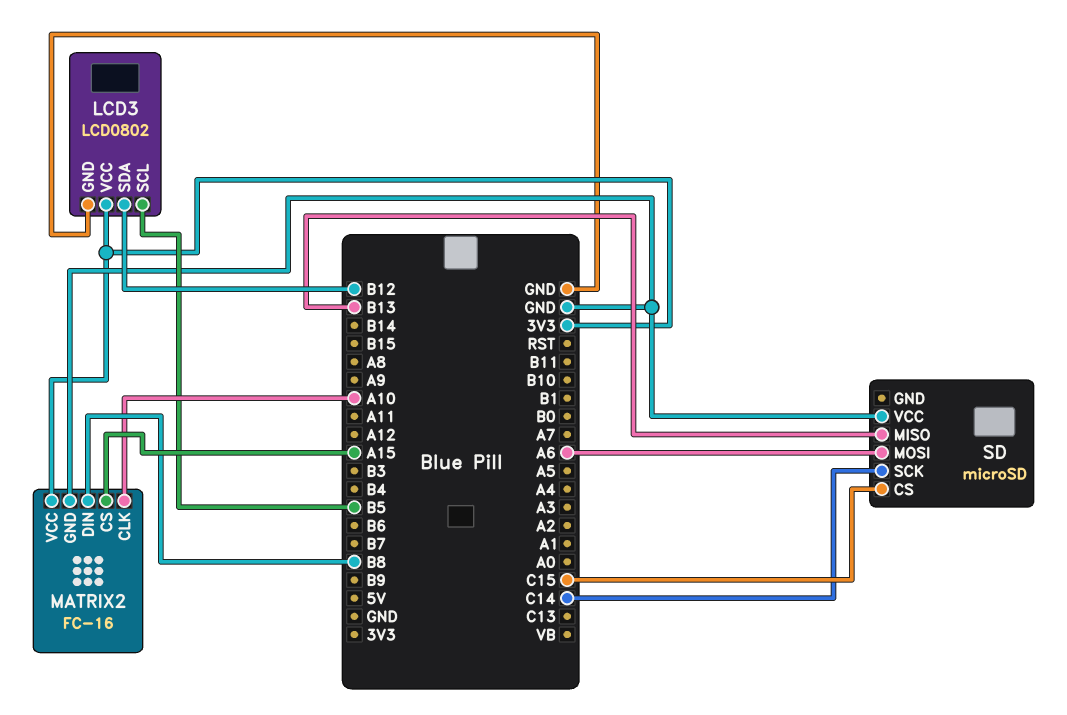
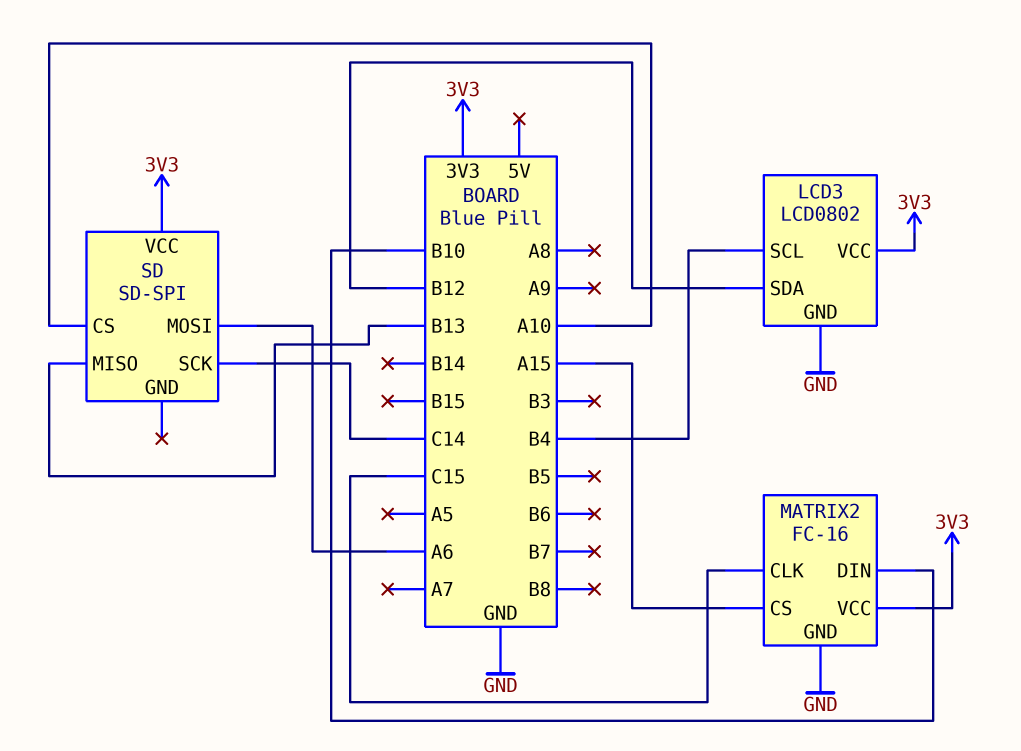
LCD3 pin SCL: B5 -> B4
MATRIX2 pin CLK: A10 -> C15
MATRIX2 pin DIN: B8 -> B10
SD: microSD -> SD-SPI
SD pin CS: C15 -> A10
SD pin VCC: GND -> 3V3

